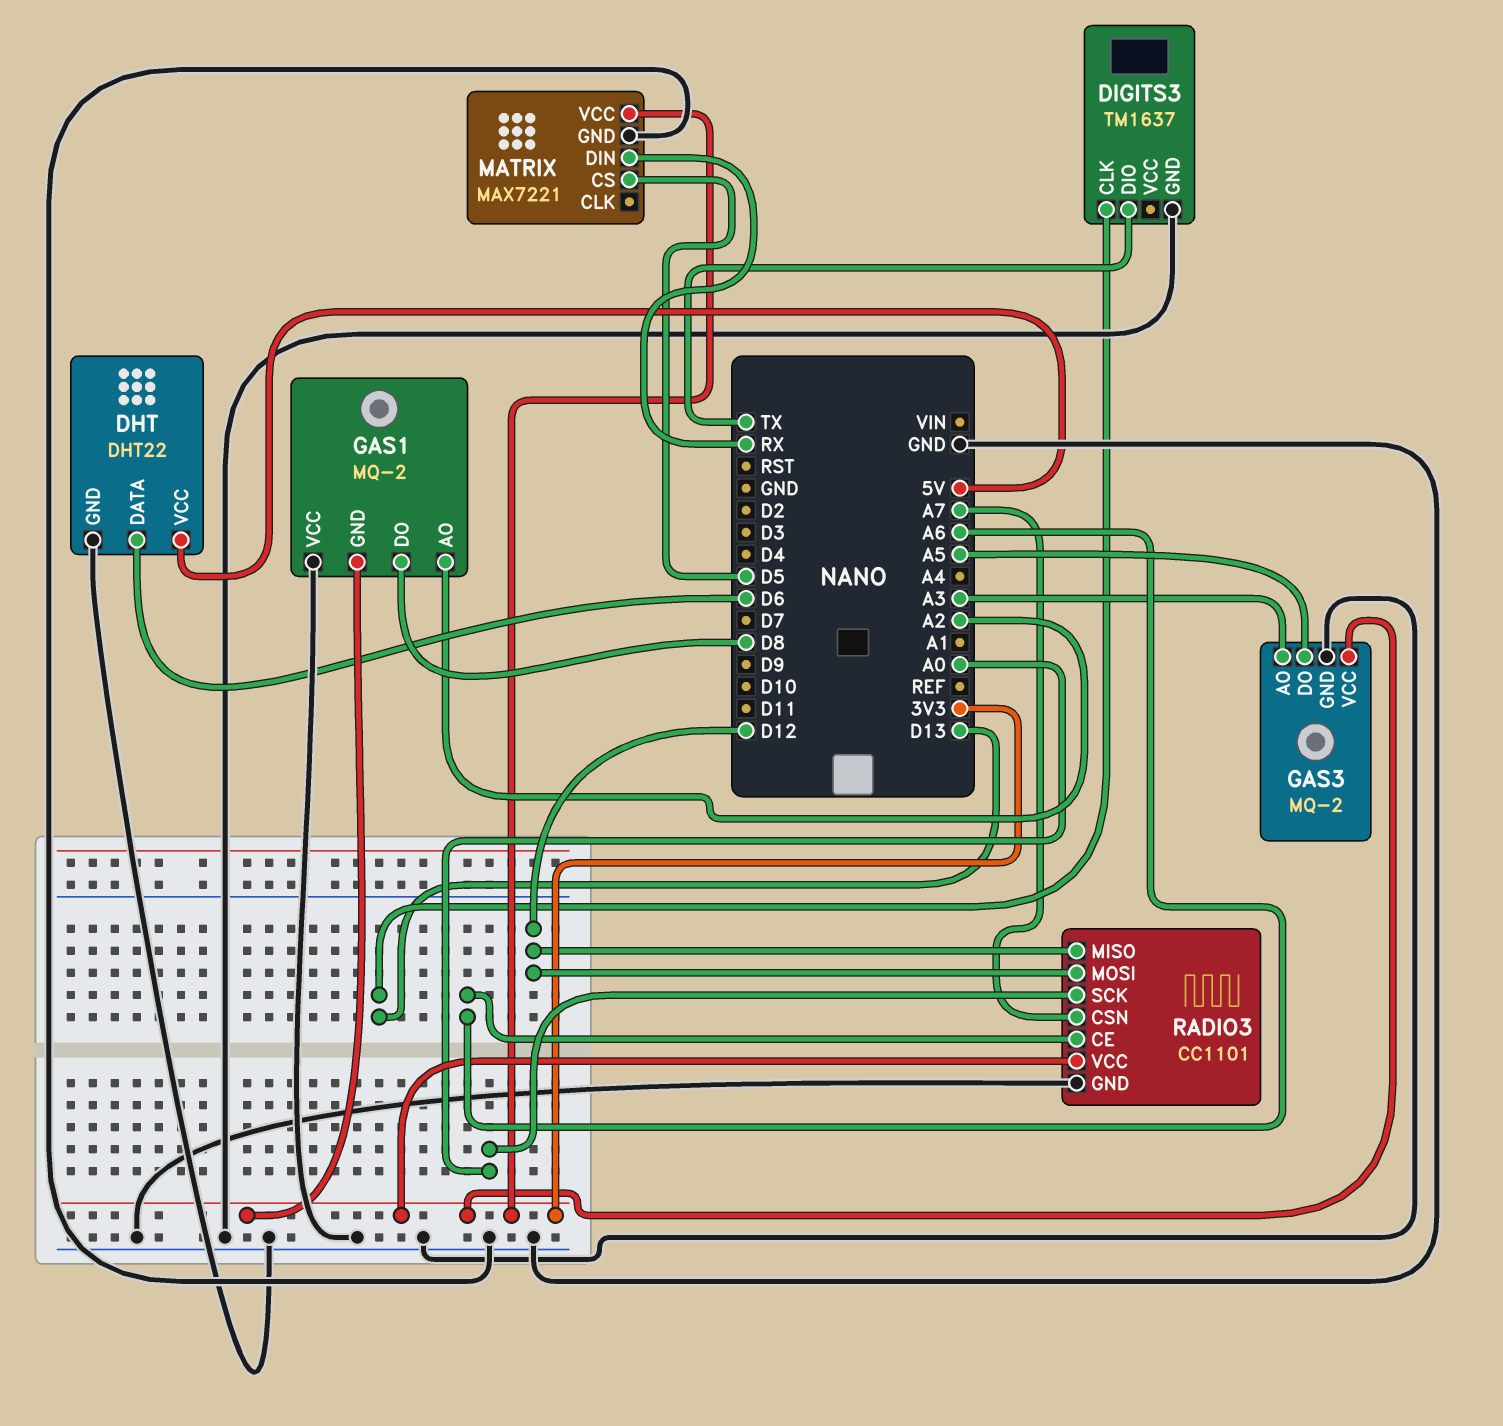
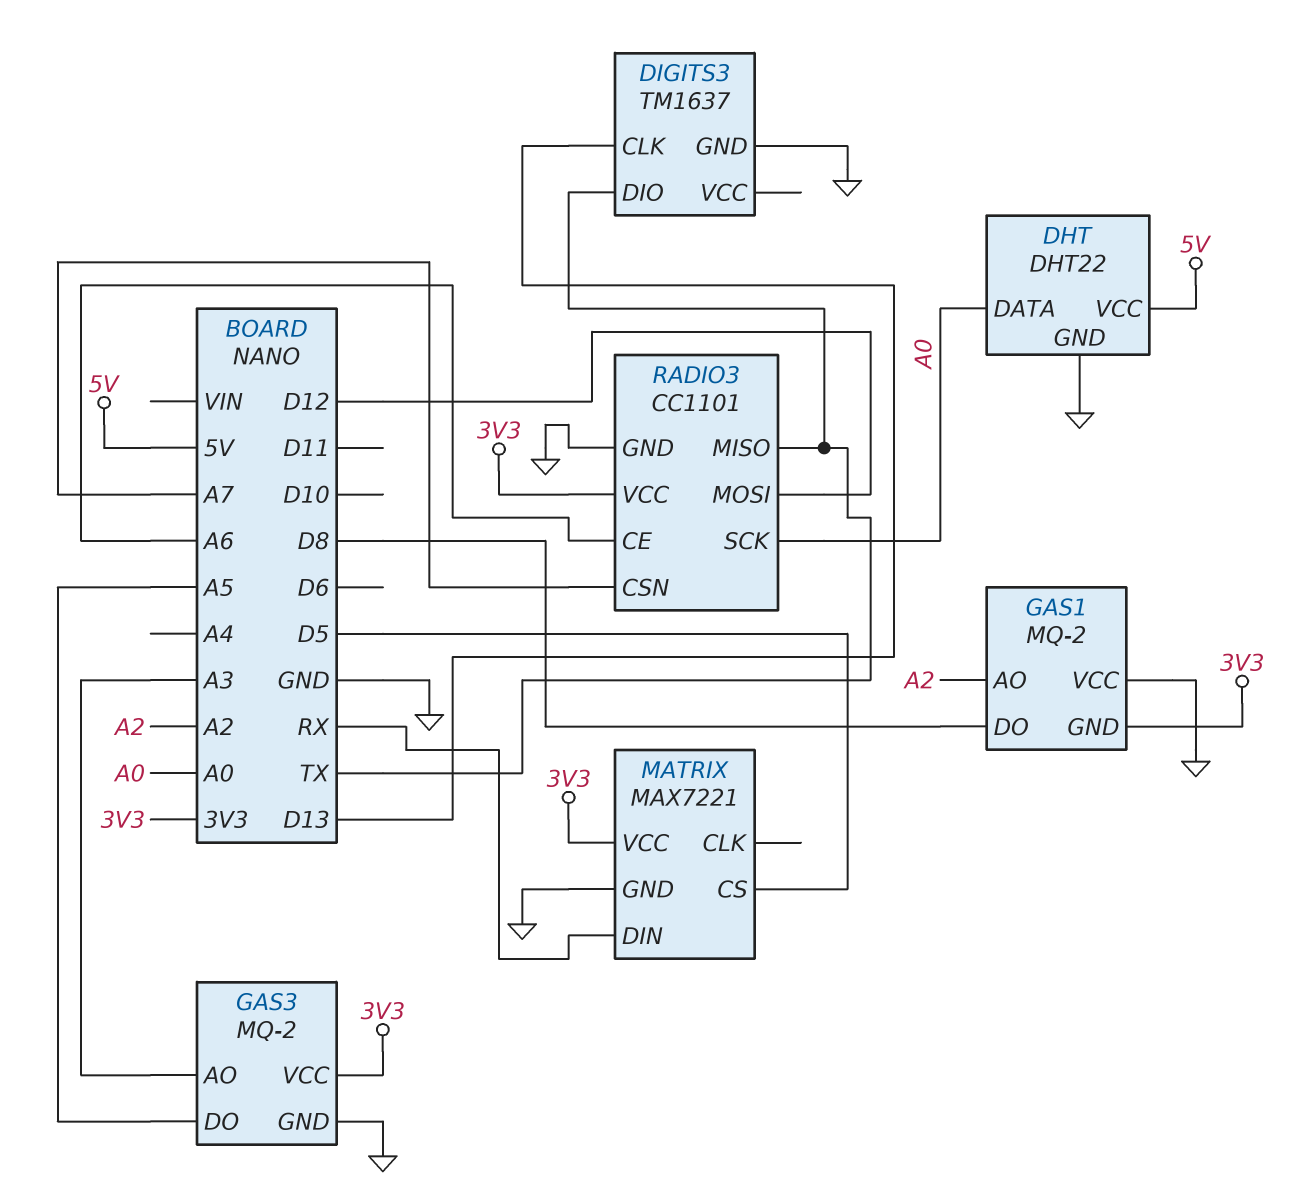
DHT pin DATA: D6 -> A0
RADIO3 pin MISO: D12 -> TX

